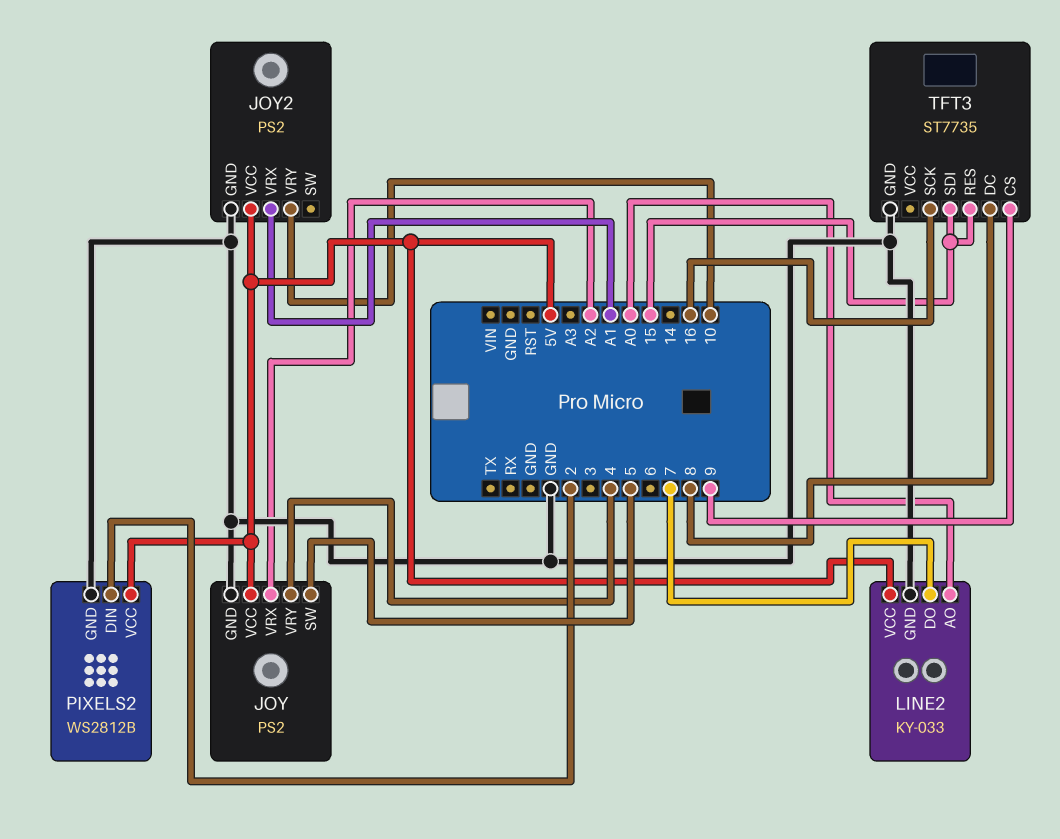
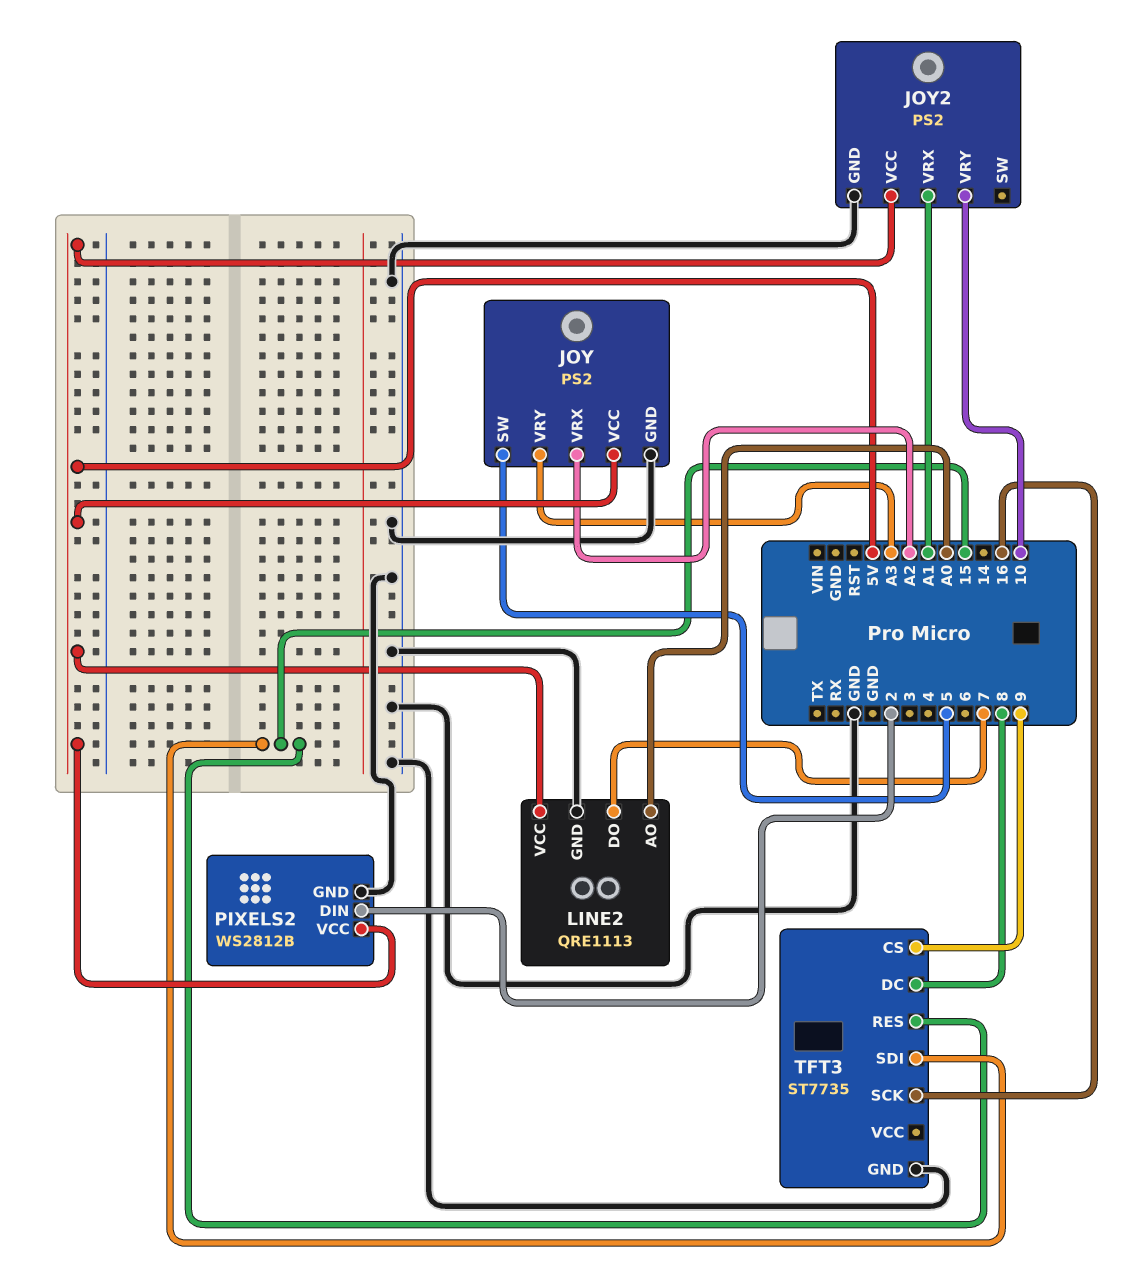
JOY pin VRY: 4 -> A3
LINE2: KY-033 -> QRE1113

